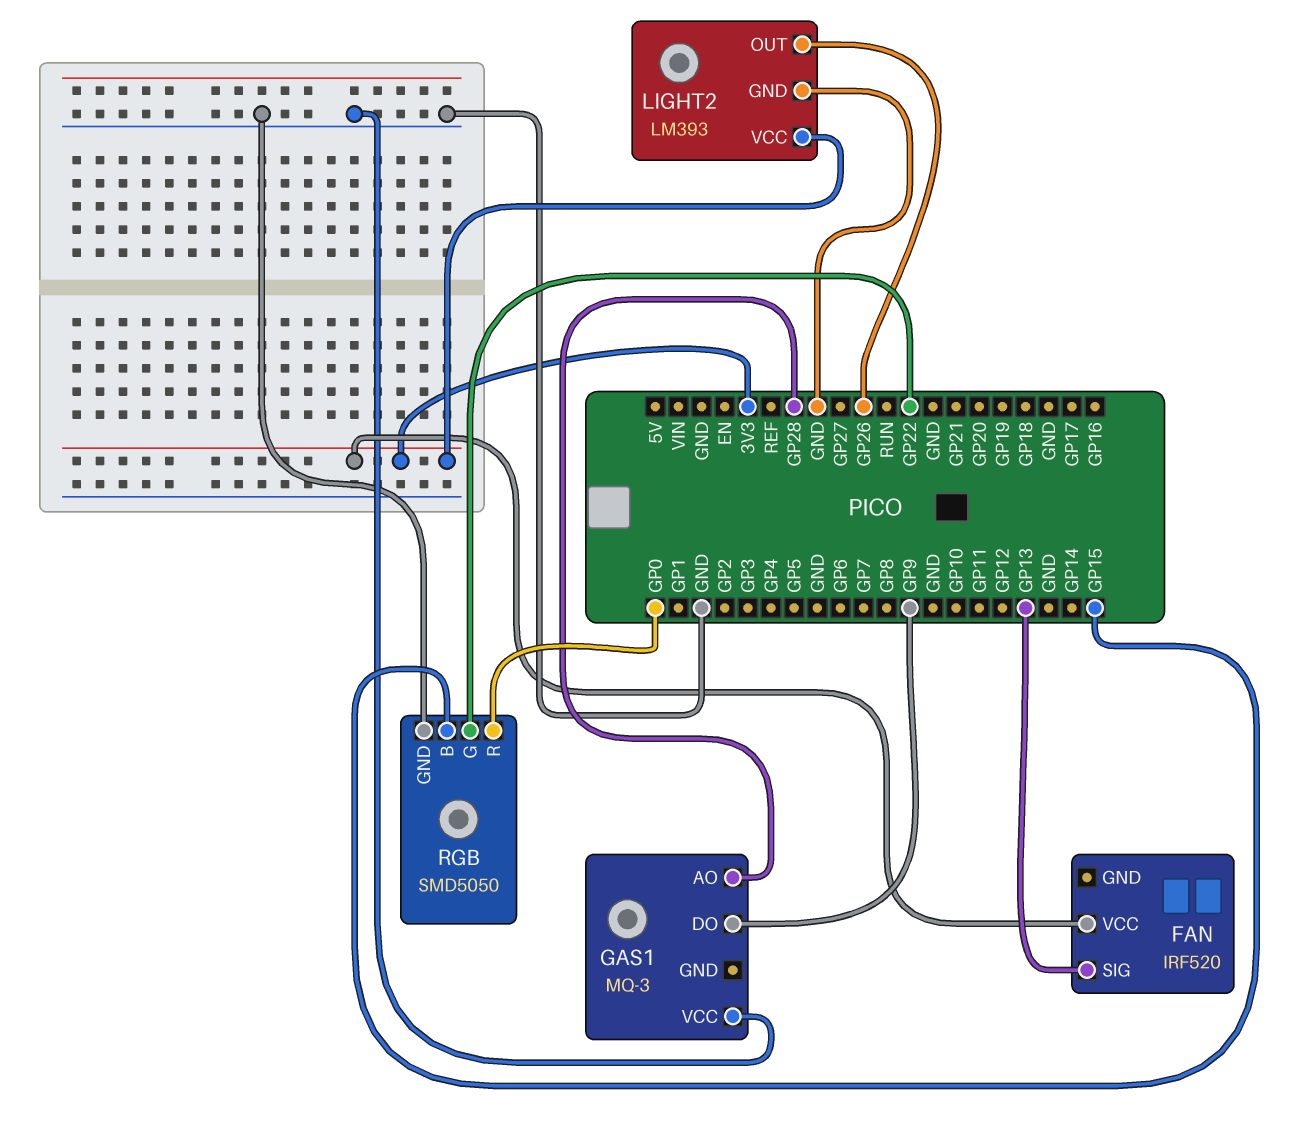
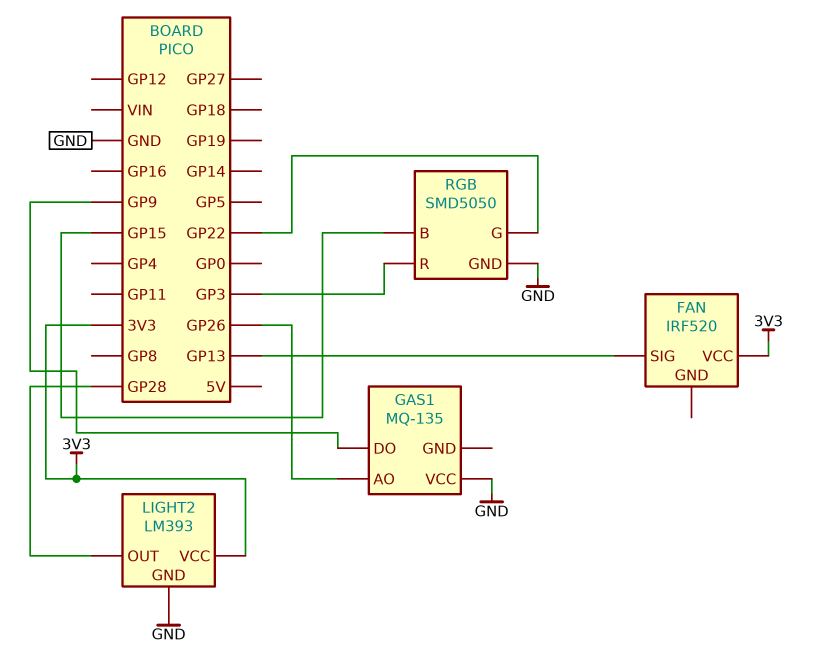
GAS1: MQ-3 -> MQ-135
GAS1 pin AO: GP28 -> GP26
LIGHT2 pin OUT: GP26 -> GP28
RGB pin R: GP0 -> GP3

